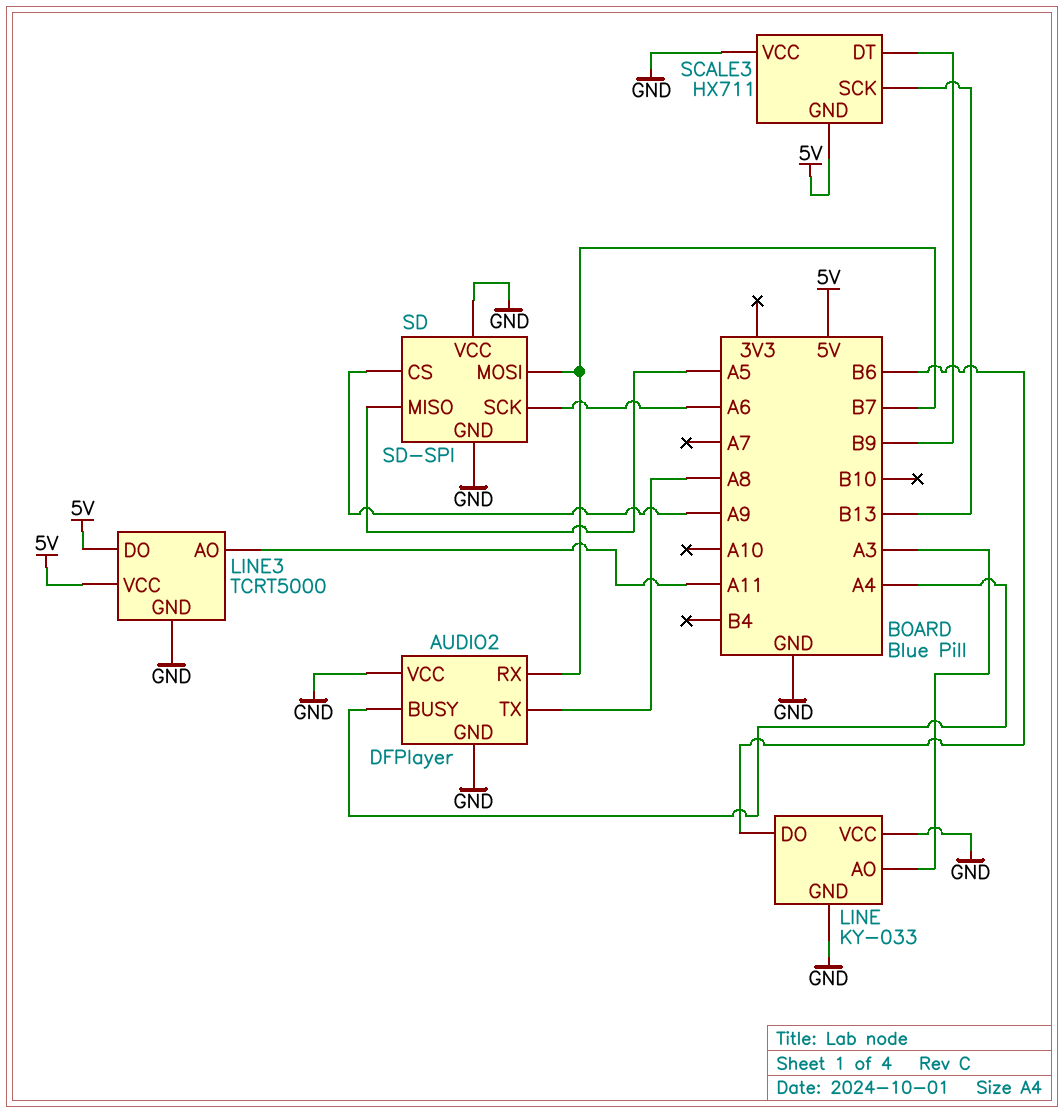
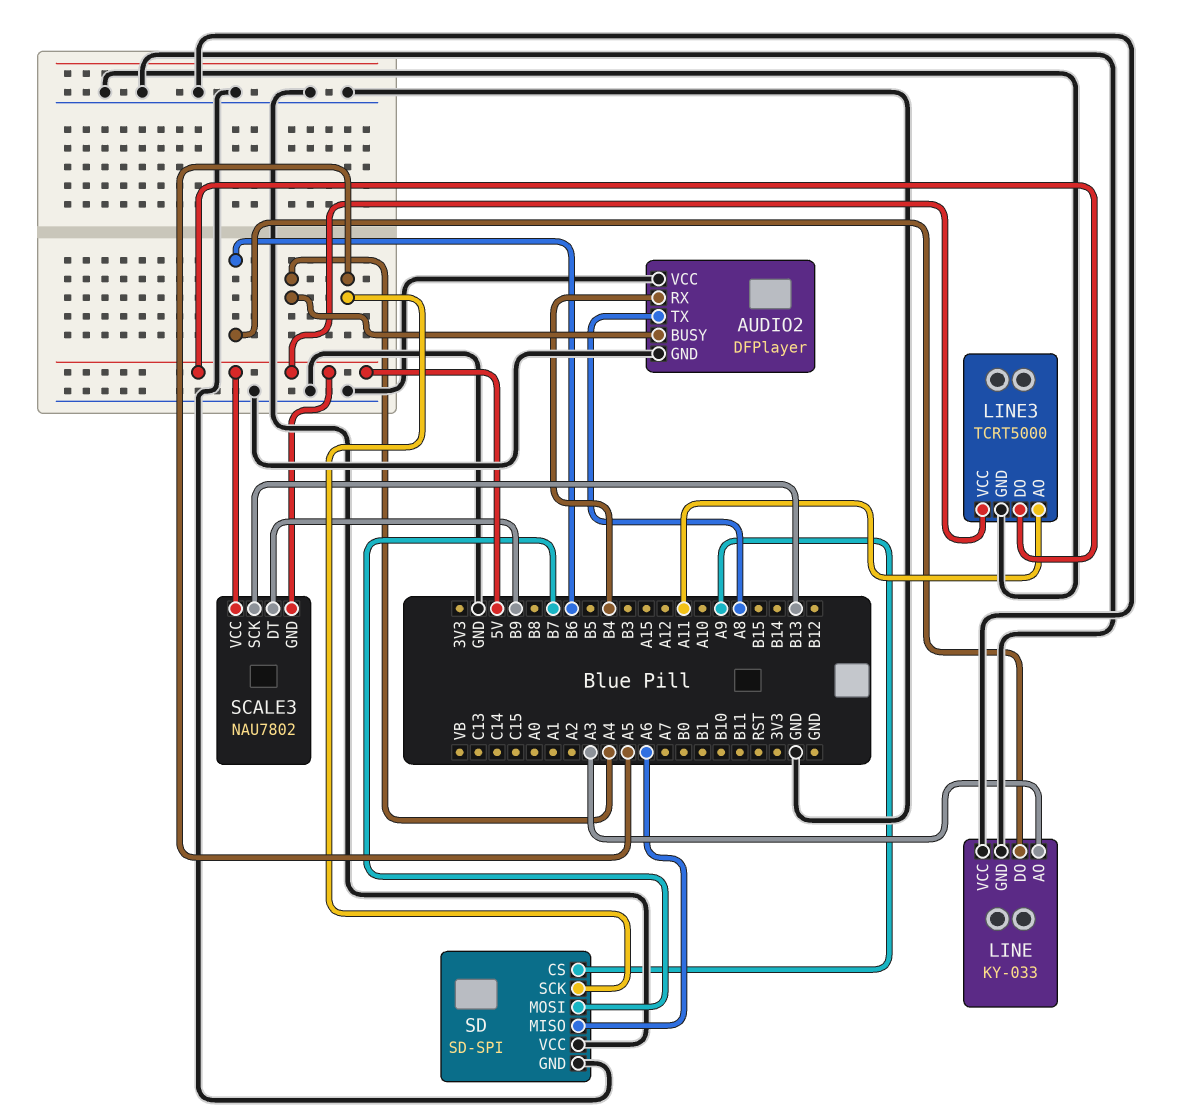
AUDIO2 pin RX: B7 -> B4
SCALE3: HX711 -> NAU7802
SCALE3 pin VCC: GND -> 5V
SD pin MISO: A5 -> A6
SD pin SCK: A6 -> A5

